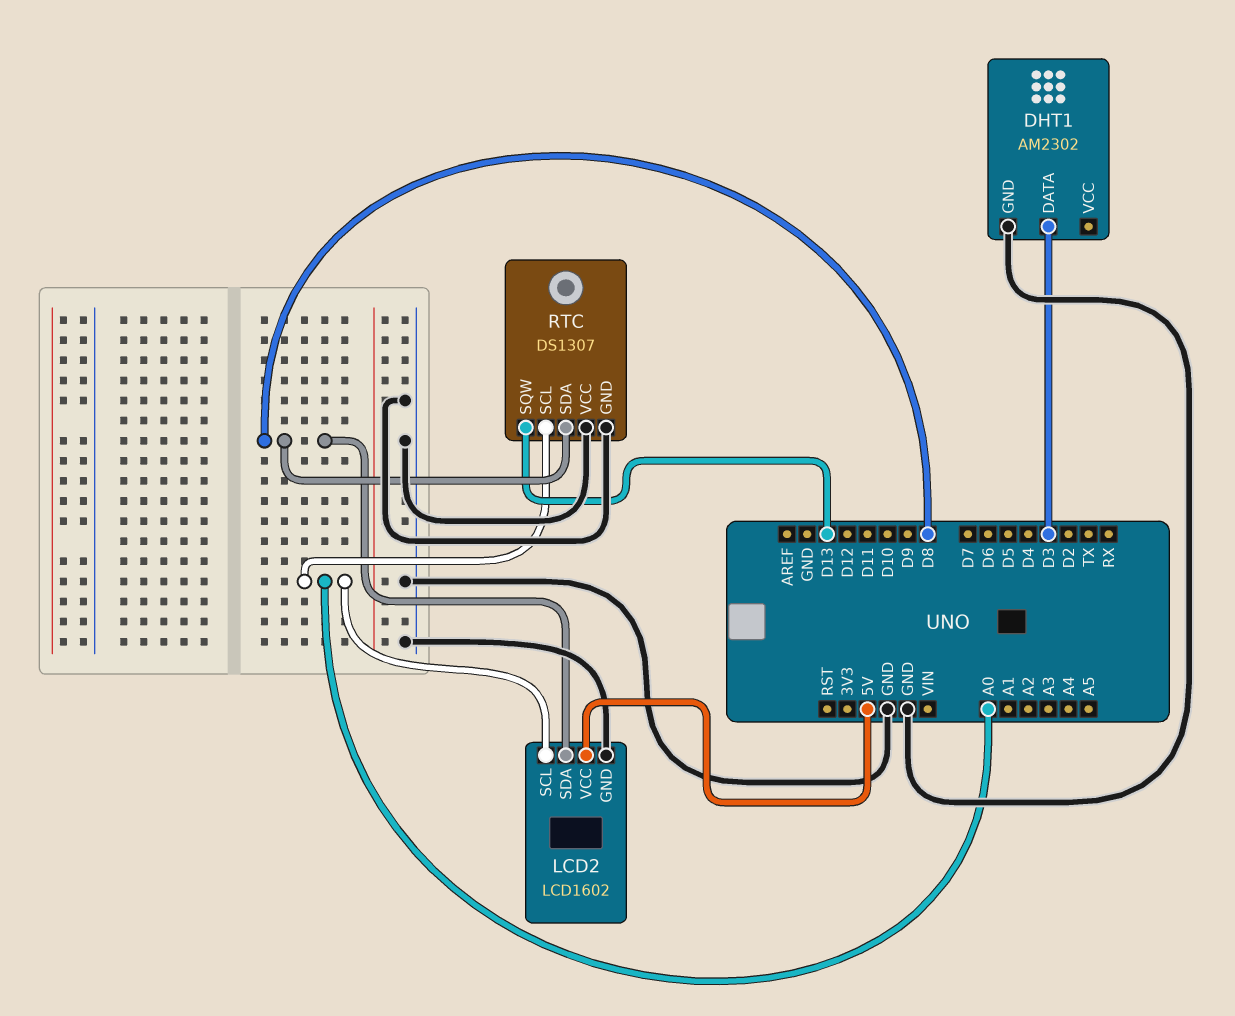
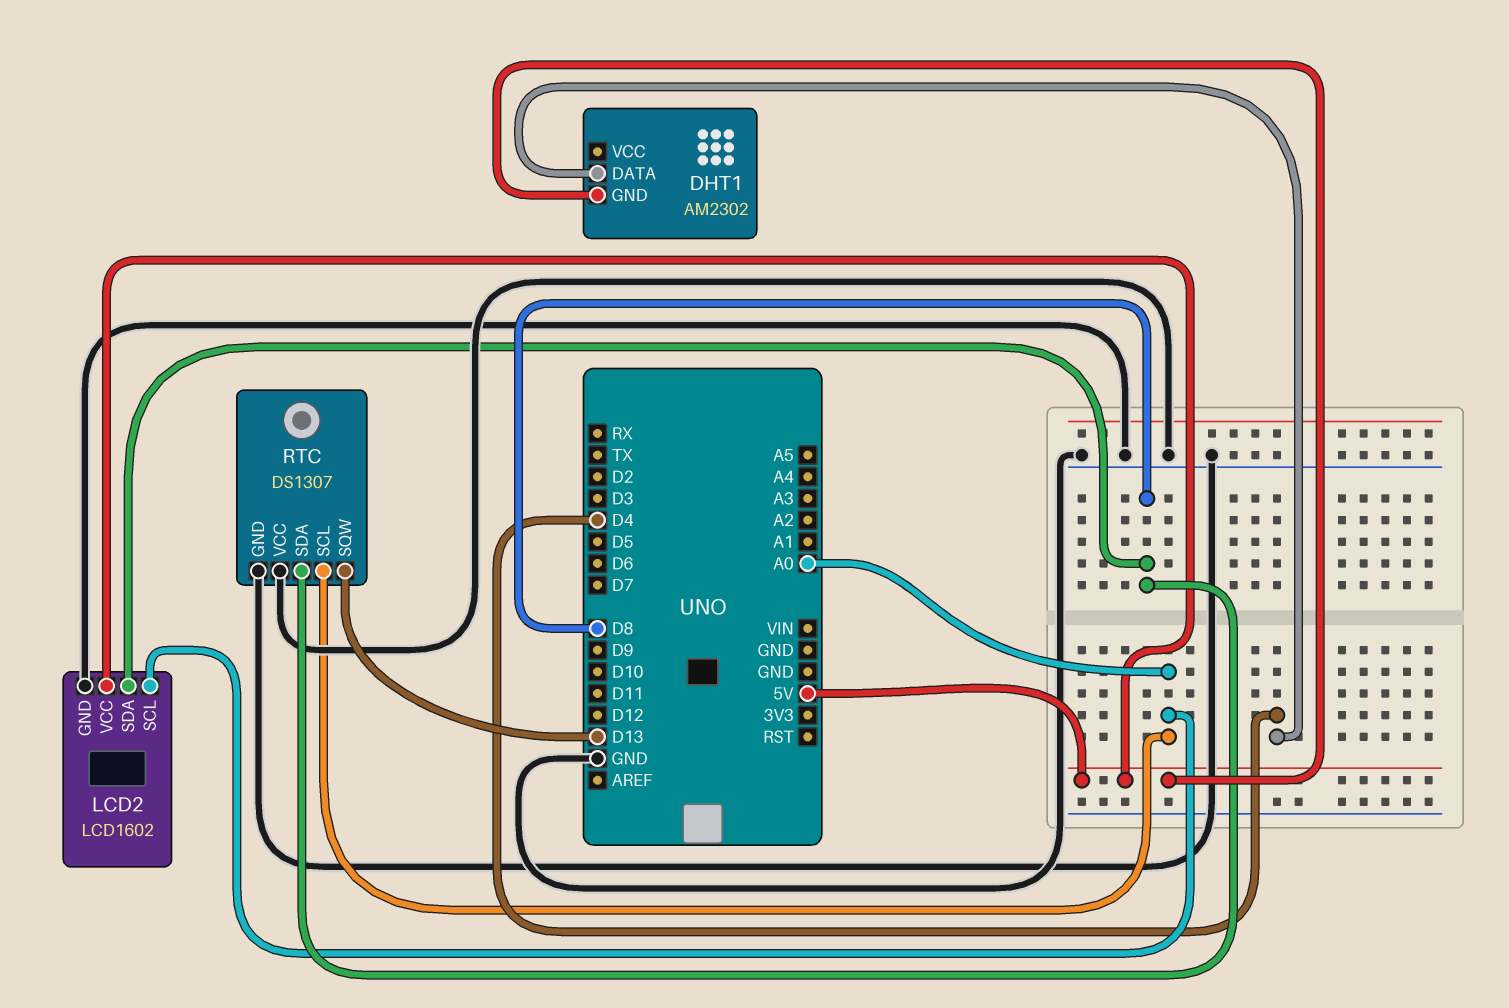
DHT1 pin DATA: D3 -> D4
DHT1 pin GND: GND -> 5V

